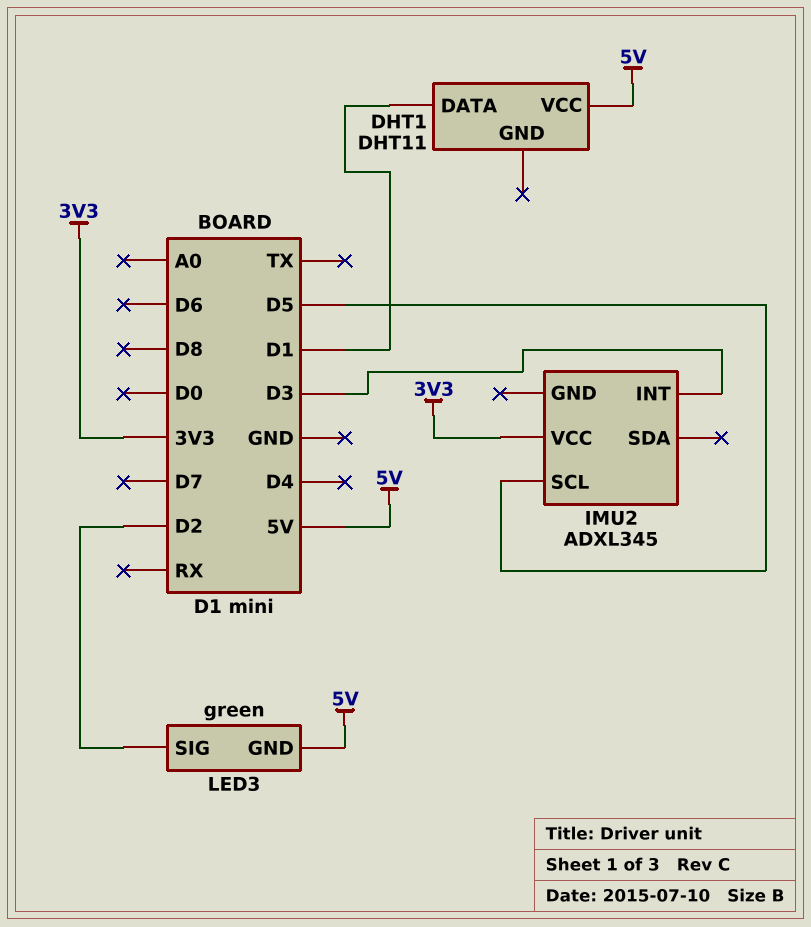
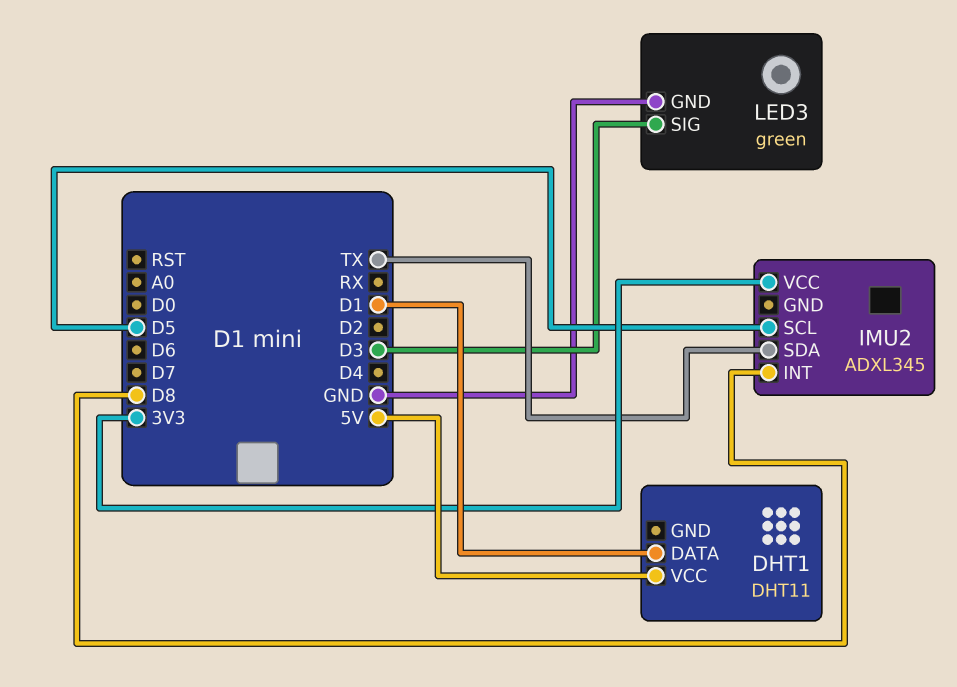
IMU2 pin INT: D3 -> D8
IMU2 pin SDA: none -> TX
LED3 pin GND: 5V -> GND
LED3 pin SIG: D2 -> D3

